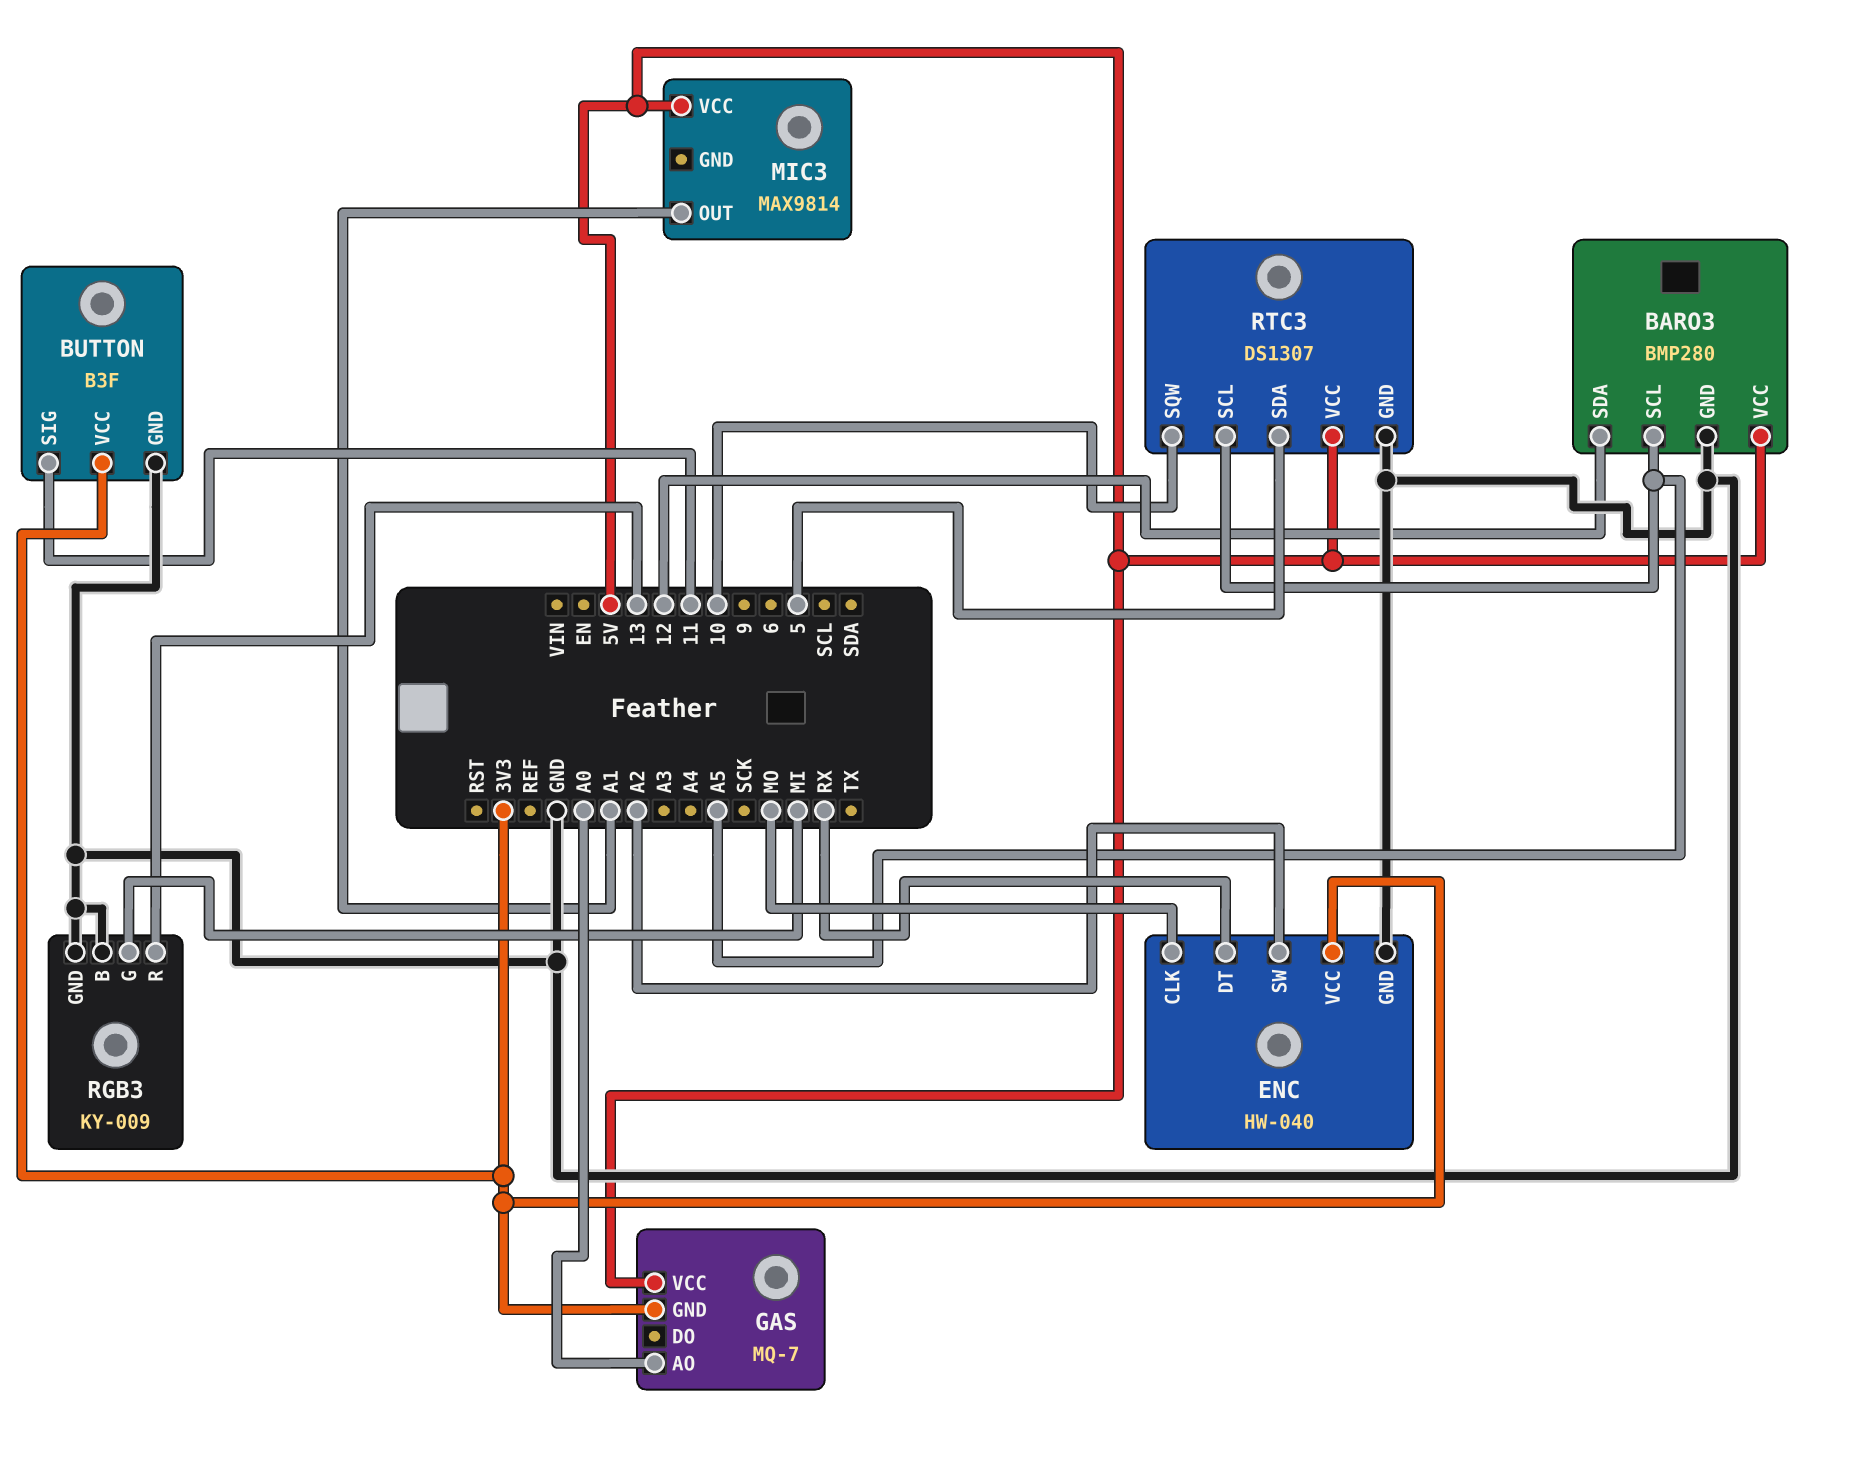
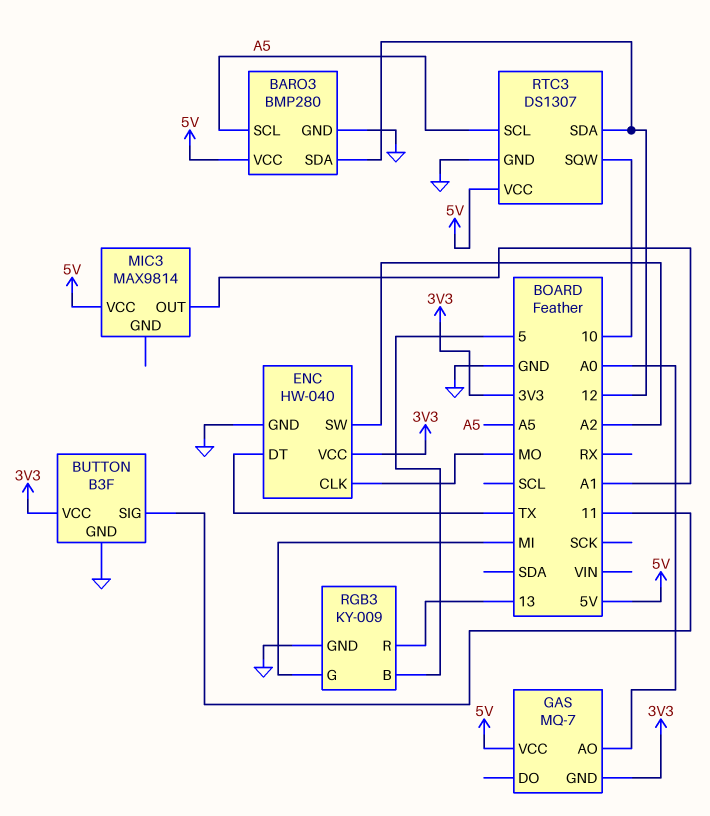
ENC pin DT: RX -> TX
RGB3 pin B: GND -> 5
RTC3 pin SDA: 5 -> 12

